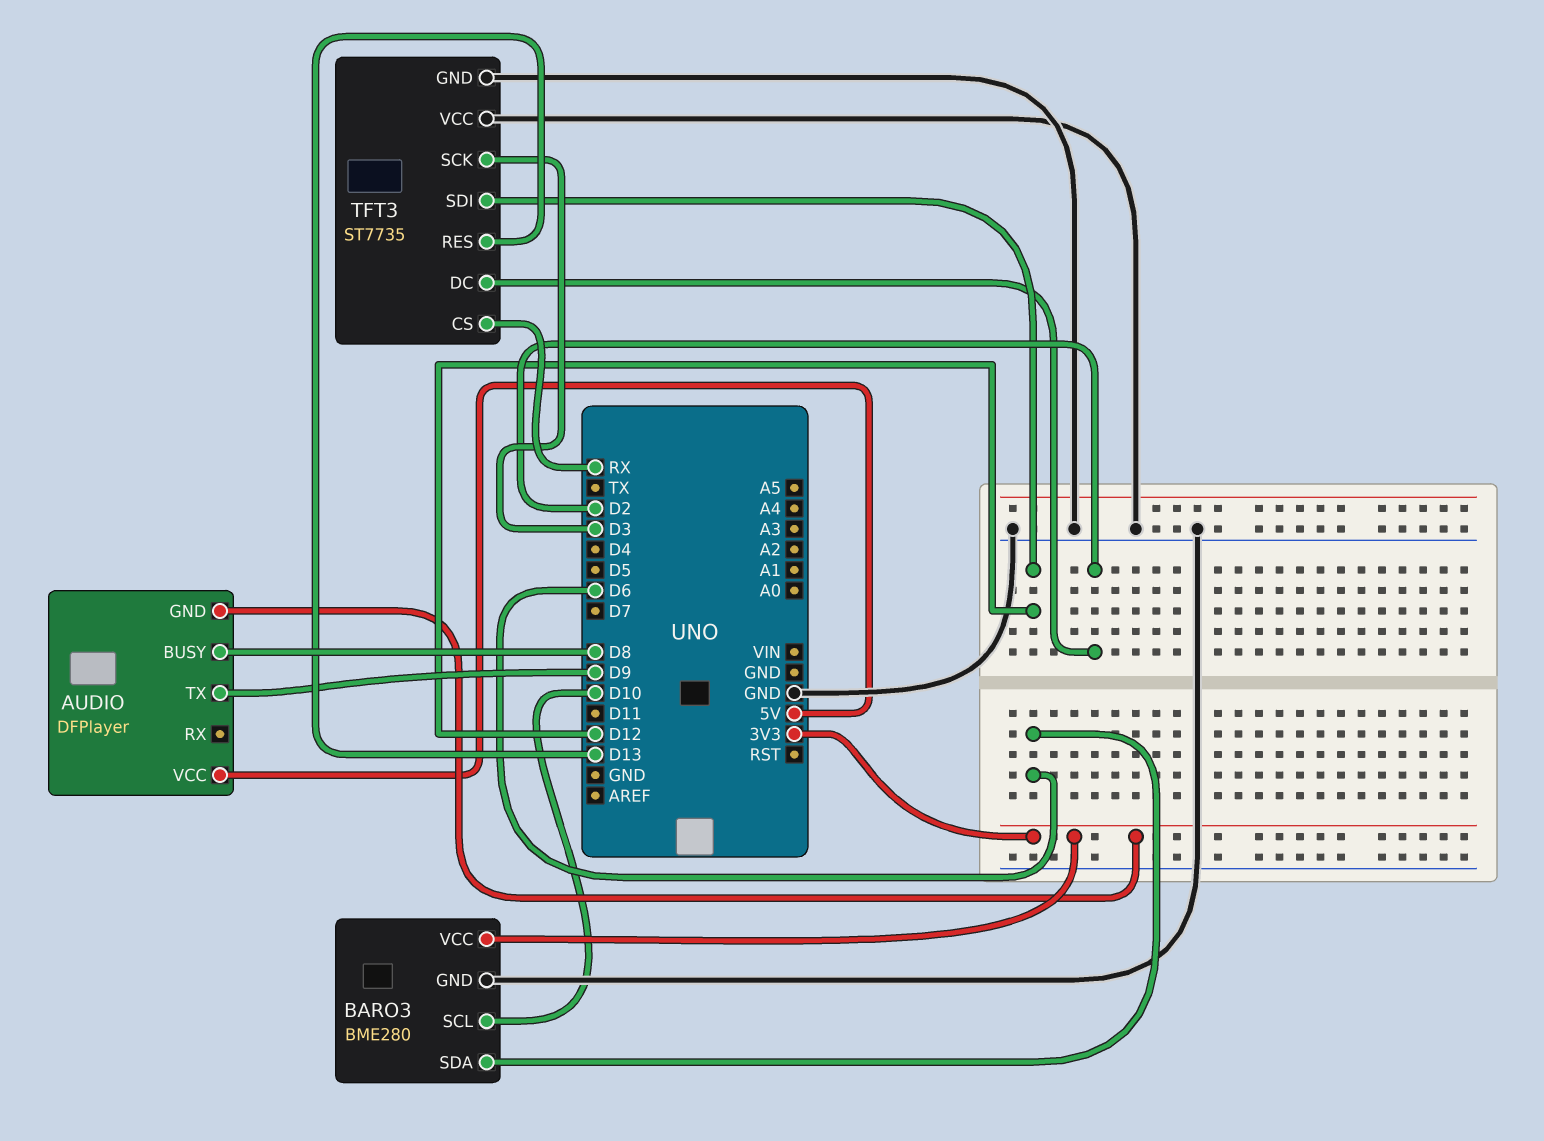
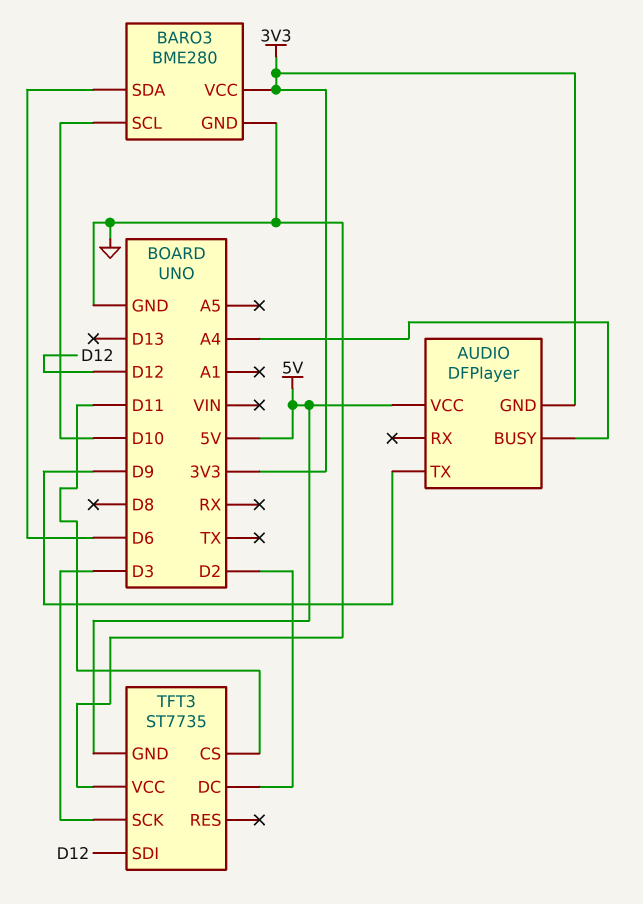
AUDIO pin BUSY: D8 -> A4
TFT3 pin CS: RX -> D11
TFT3 pin GND: GND -> 5V
TFT3 pin RES: D13 -> none

